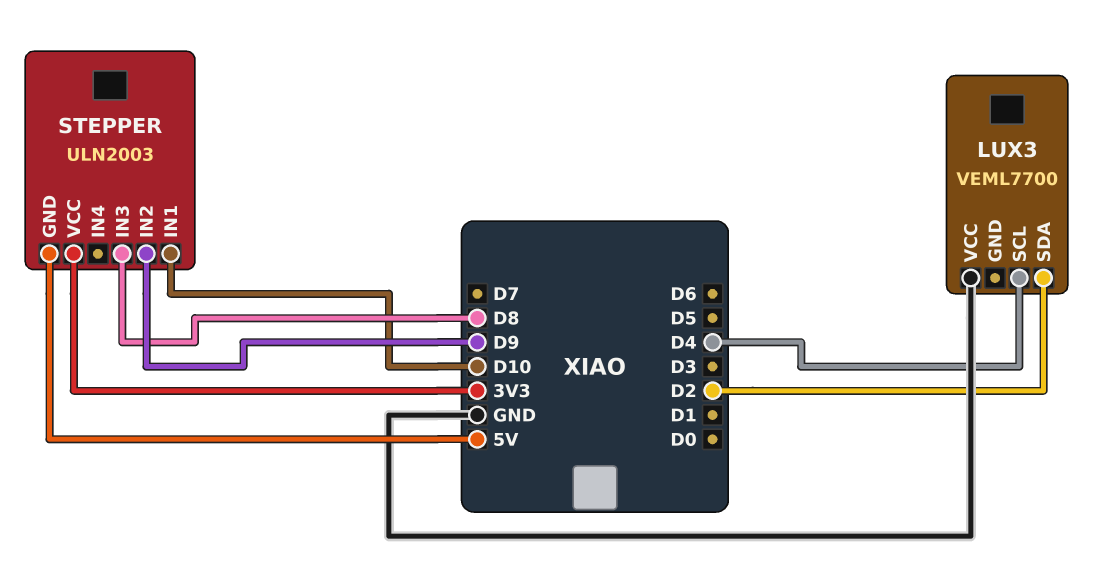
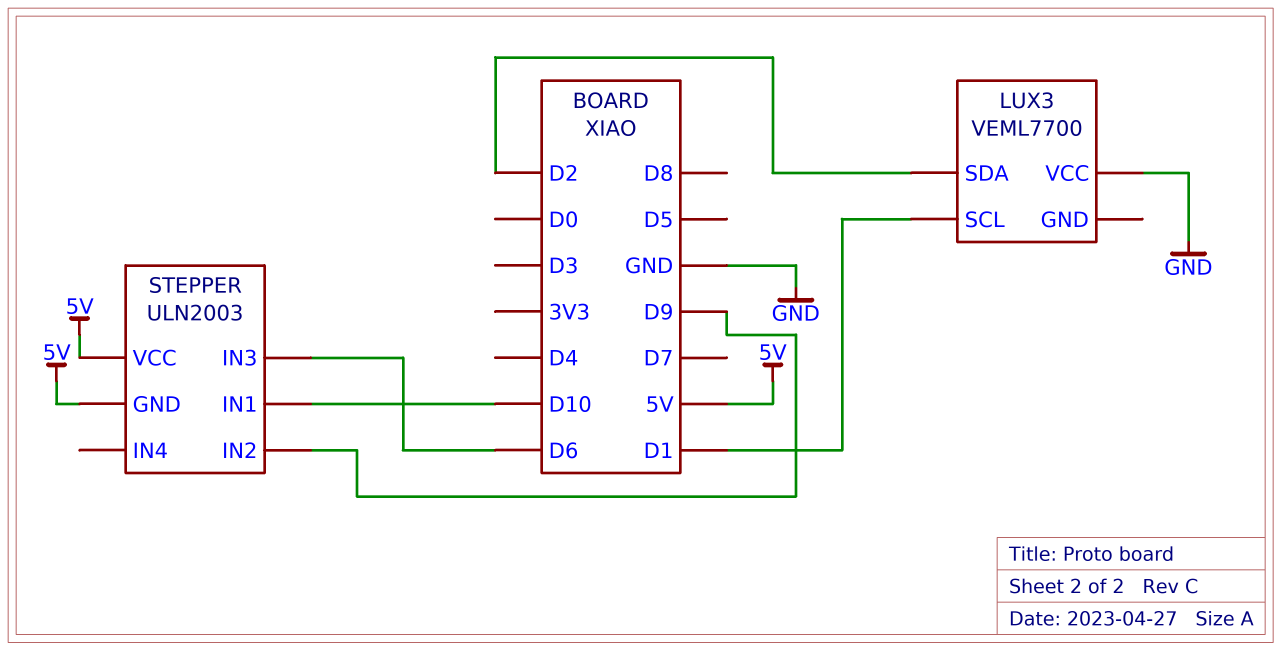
LUX3 pin SCL: D4 -> D1
STEPPER pin IN3: D8 -> D6
STEPPER pin VCC: 3V3 -> 5V

